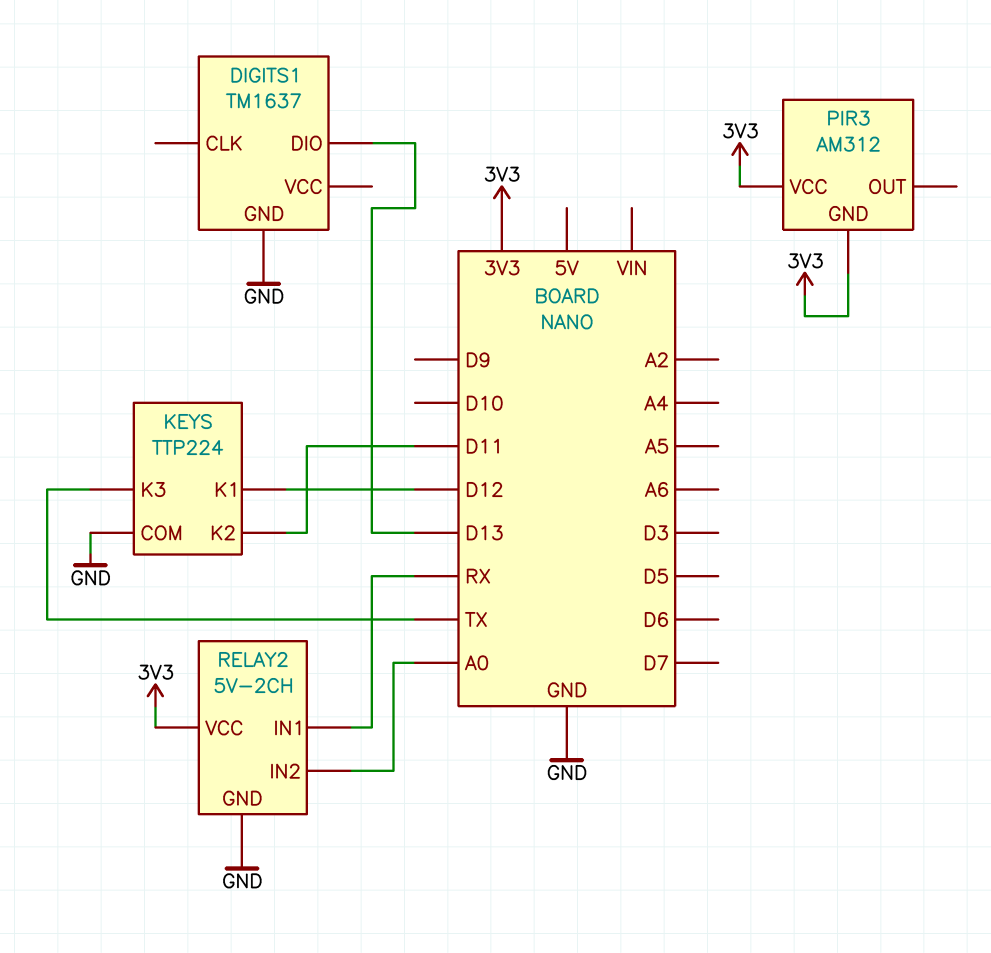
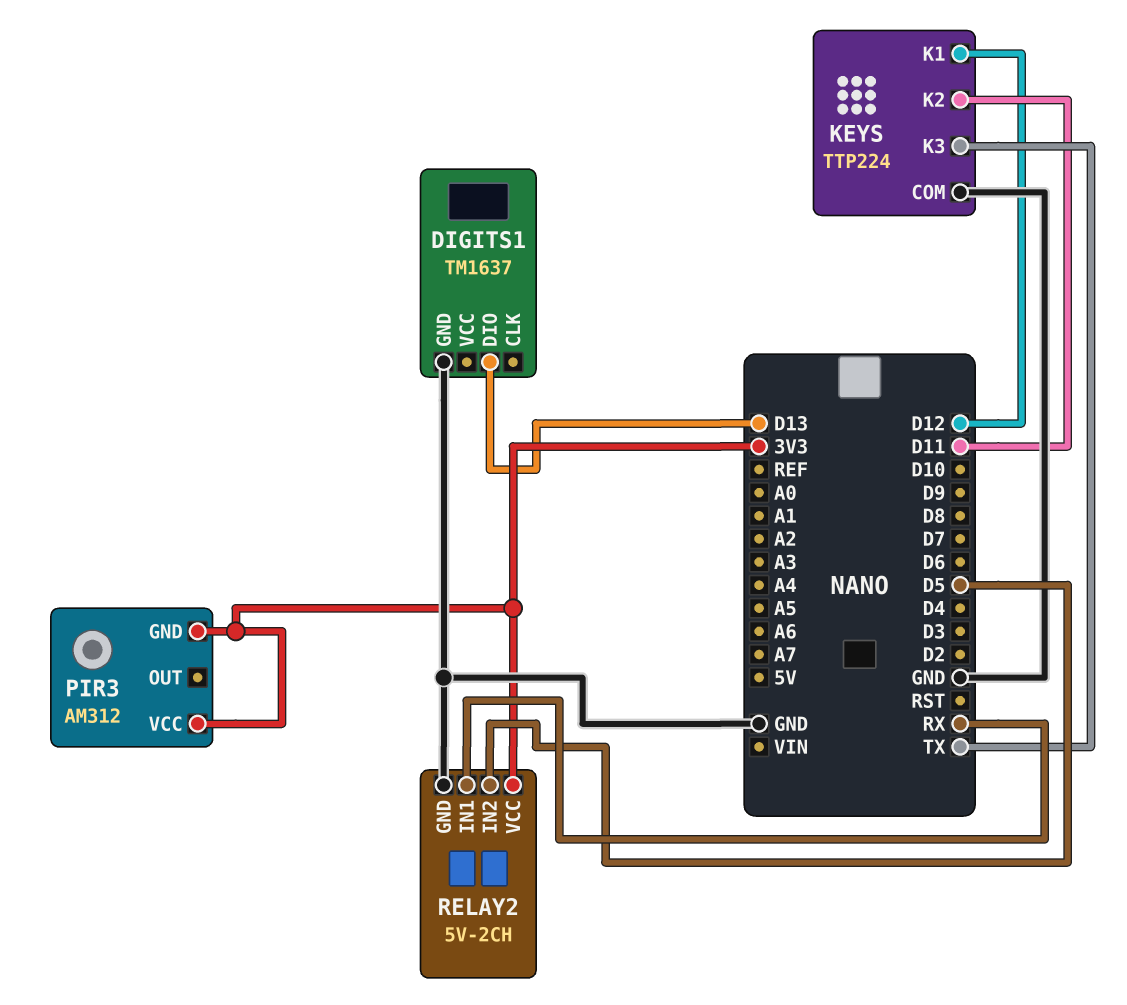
RELAY2 pin IN2: A0 -> D5

